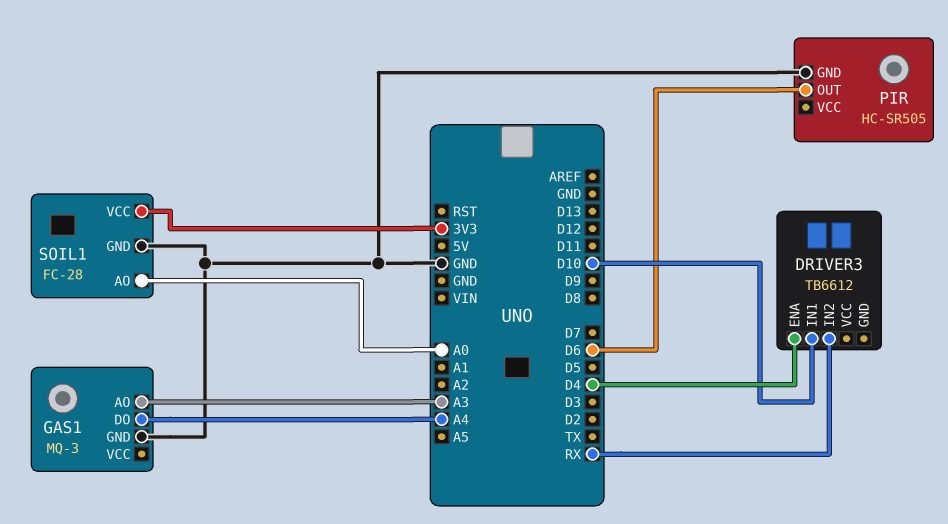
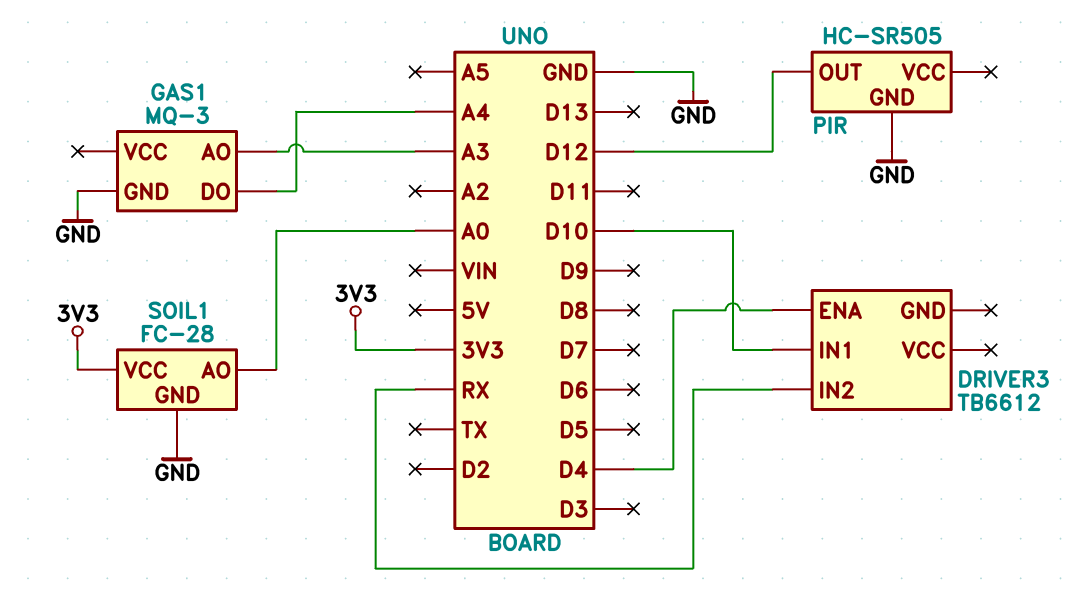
PIR pin OUT: D6 -> D12

